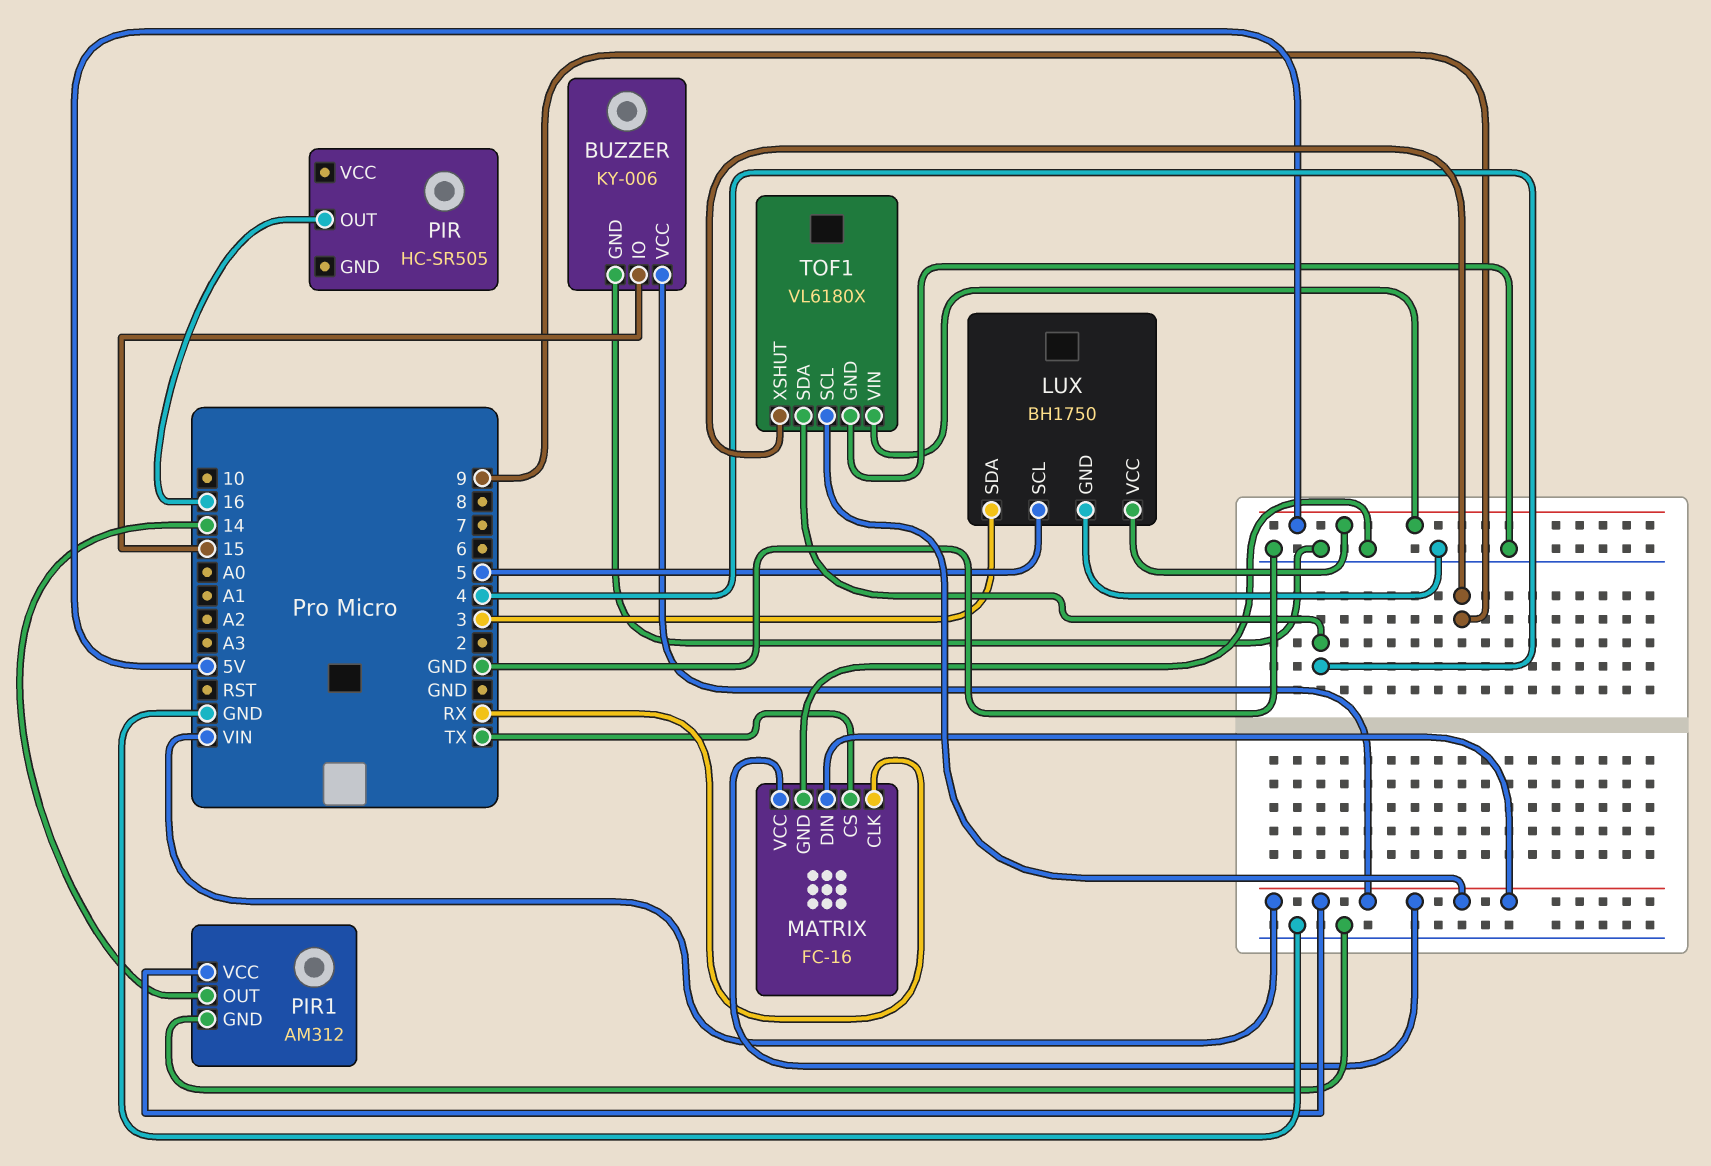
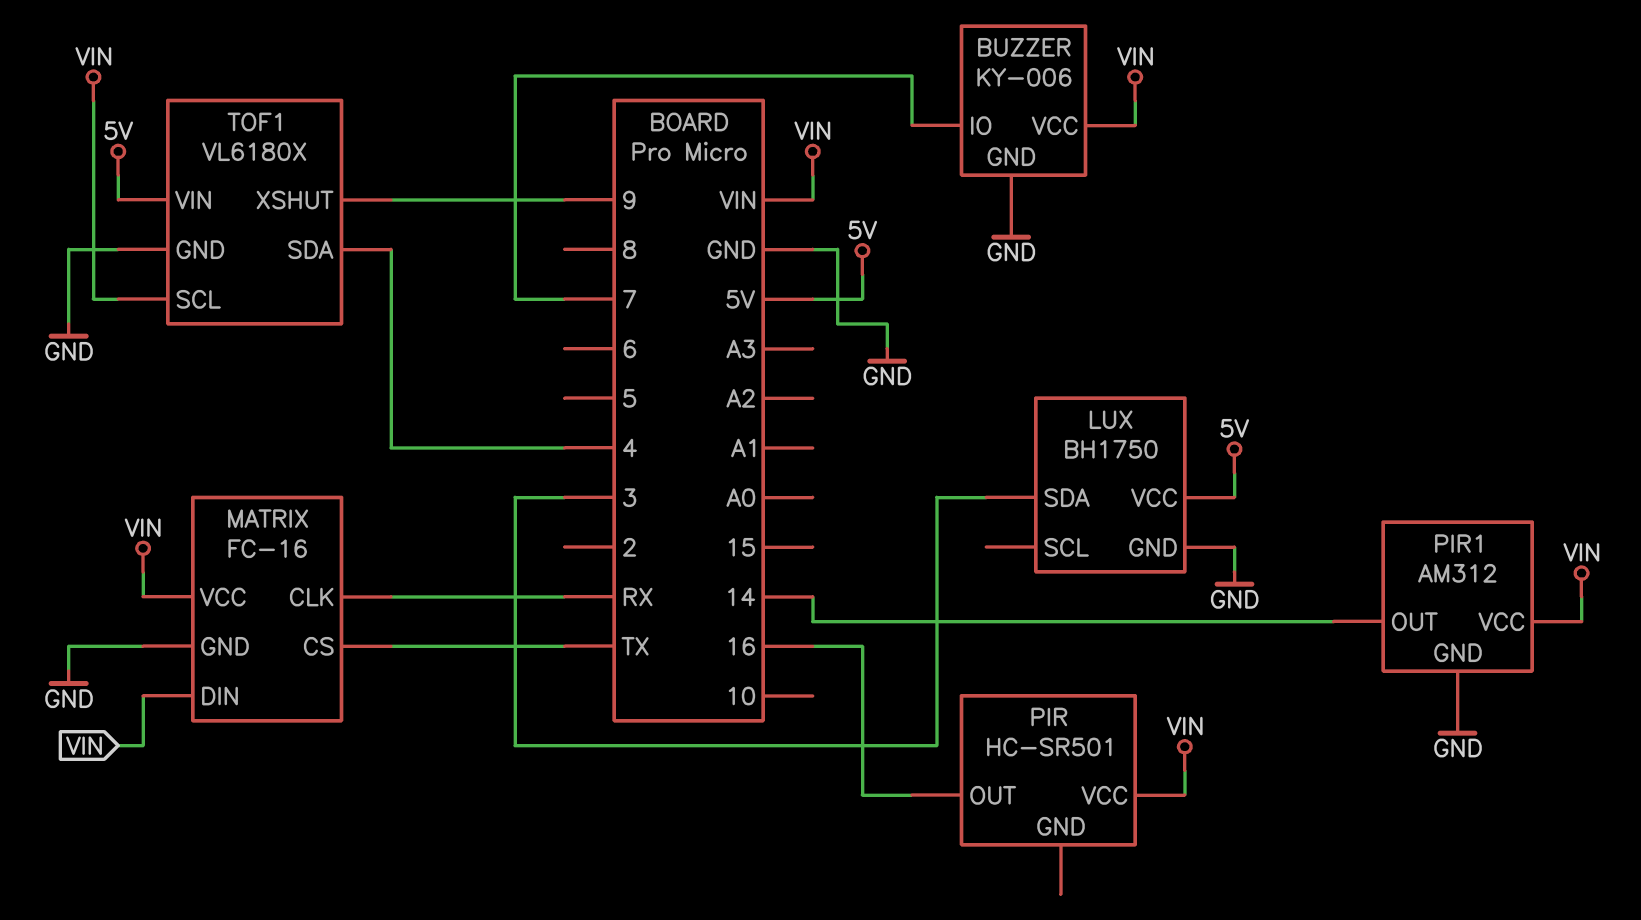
BUZZER pin IO: 15 -> 7
LUX pin SCL: 5 -> none
PIR: HC-SR505 -> HC-SR501
PIR pin VCC: none -> VIN

